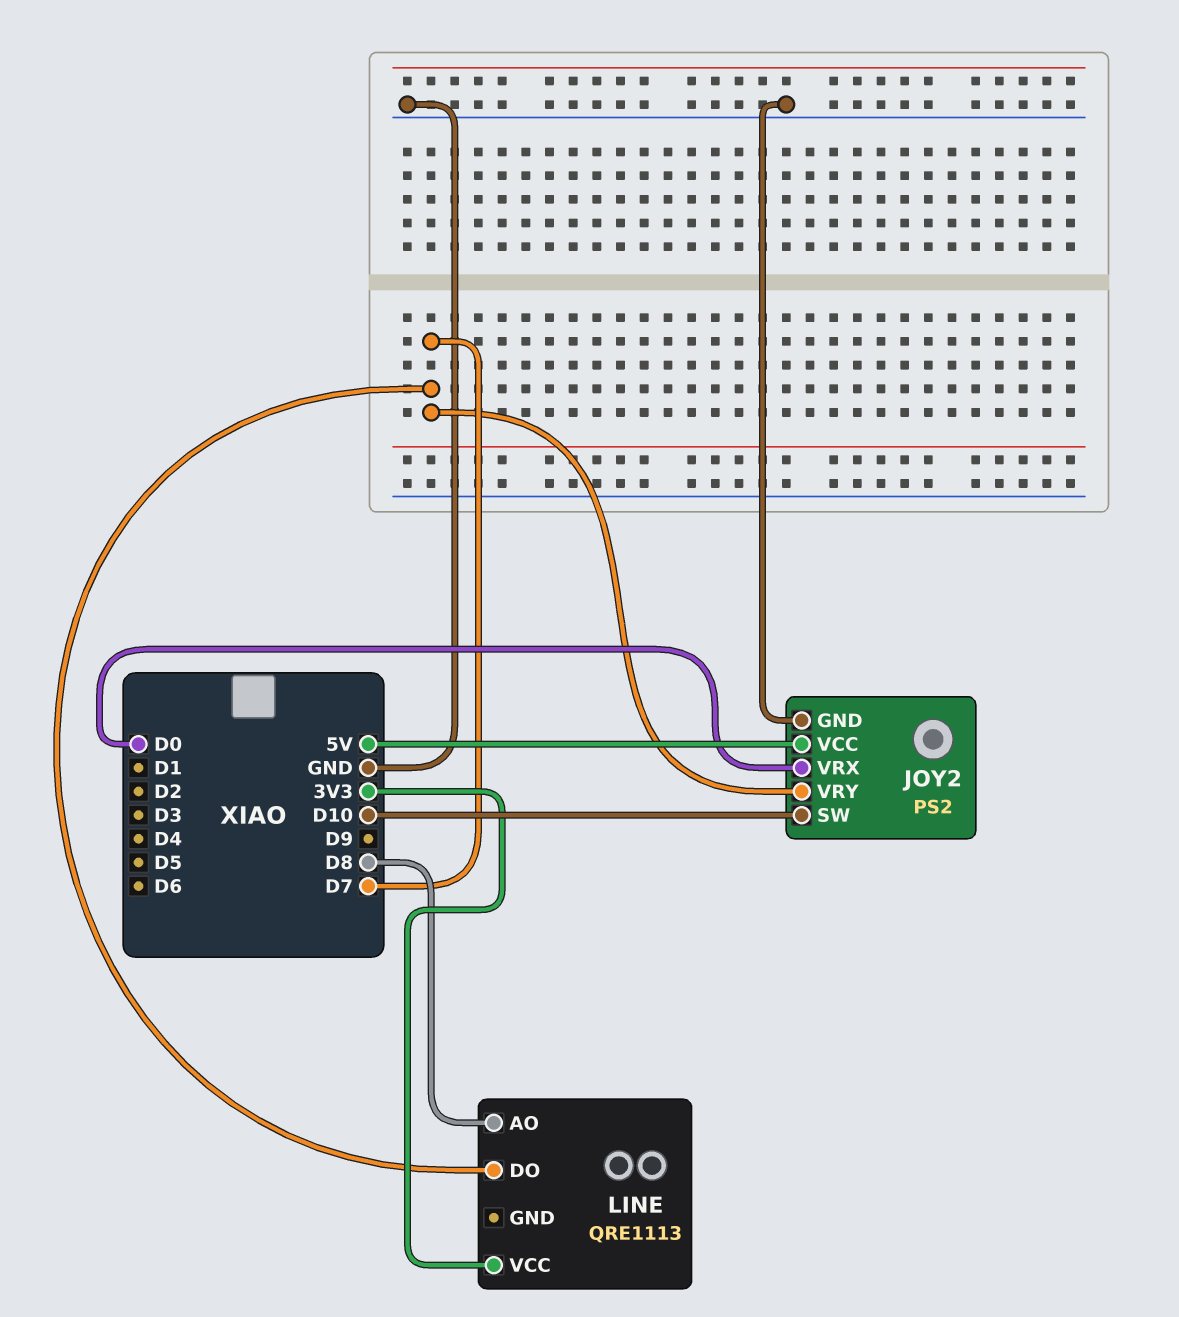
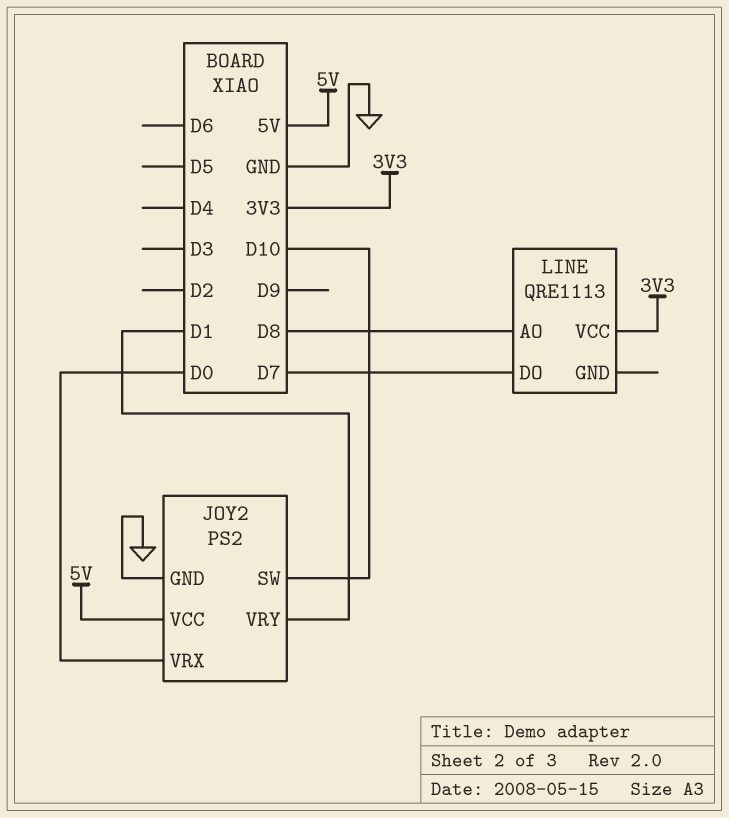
JOY2 pin VRY: D7 -> D1

